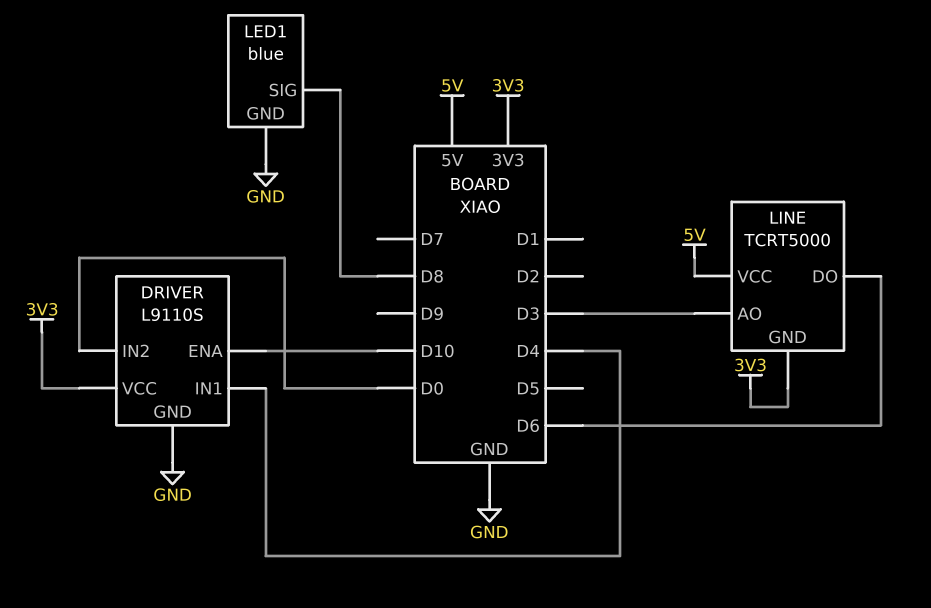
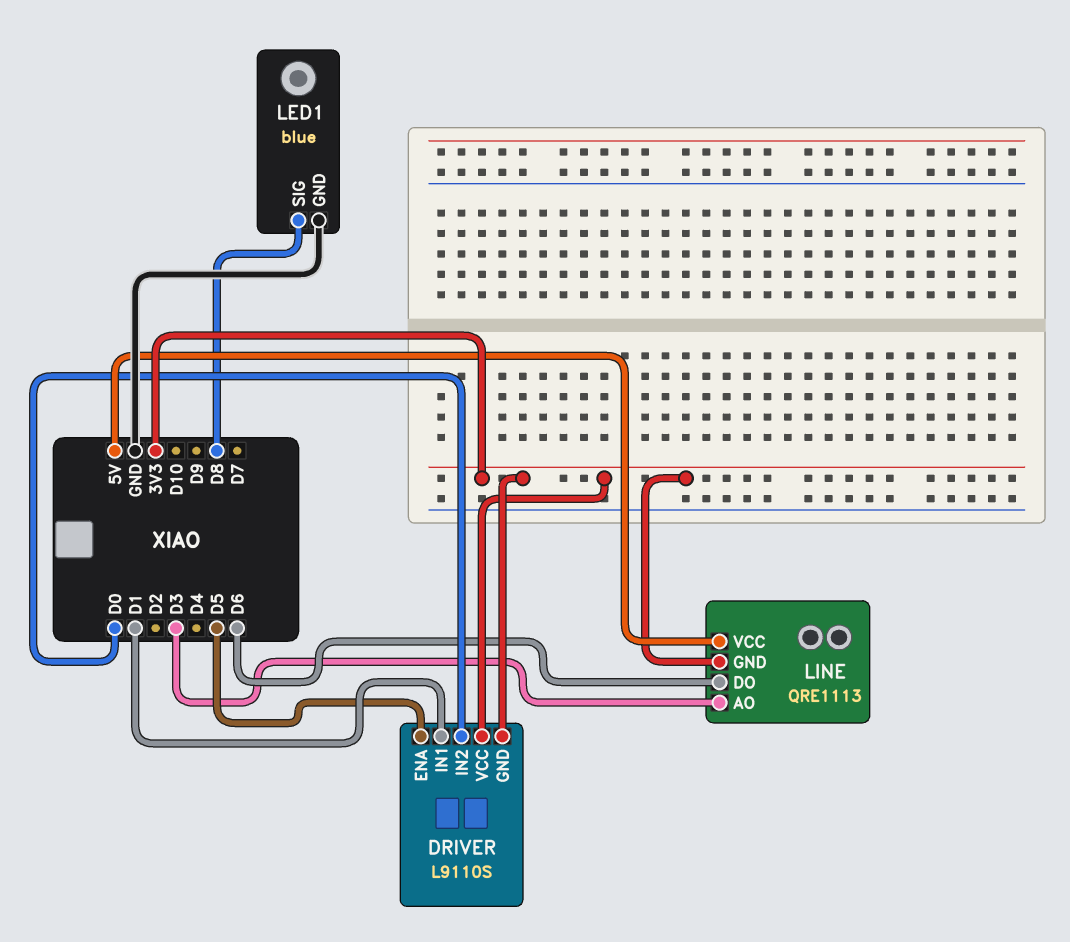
DRIVER pin ENA: D10 -> D5
DRIVER pin GND: GND -> 3V3
DRIVER pin IN1: D4 -> D1
LINE: TCRT5000 -> QRE1113

